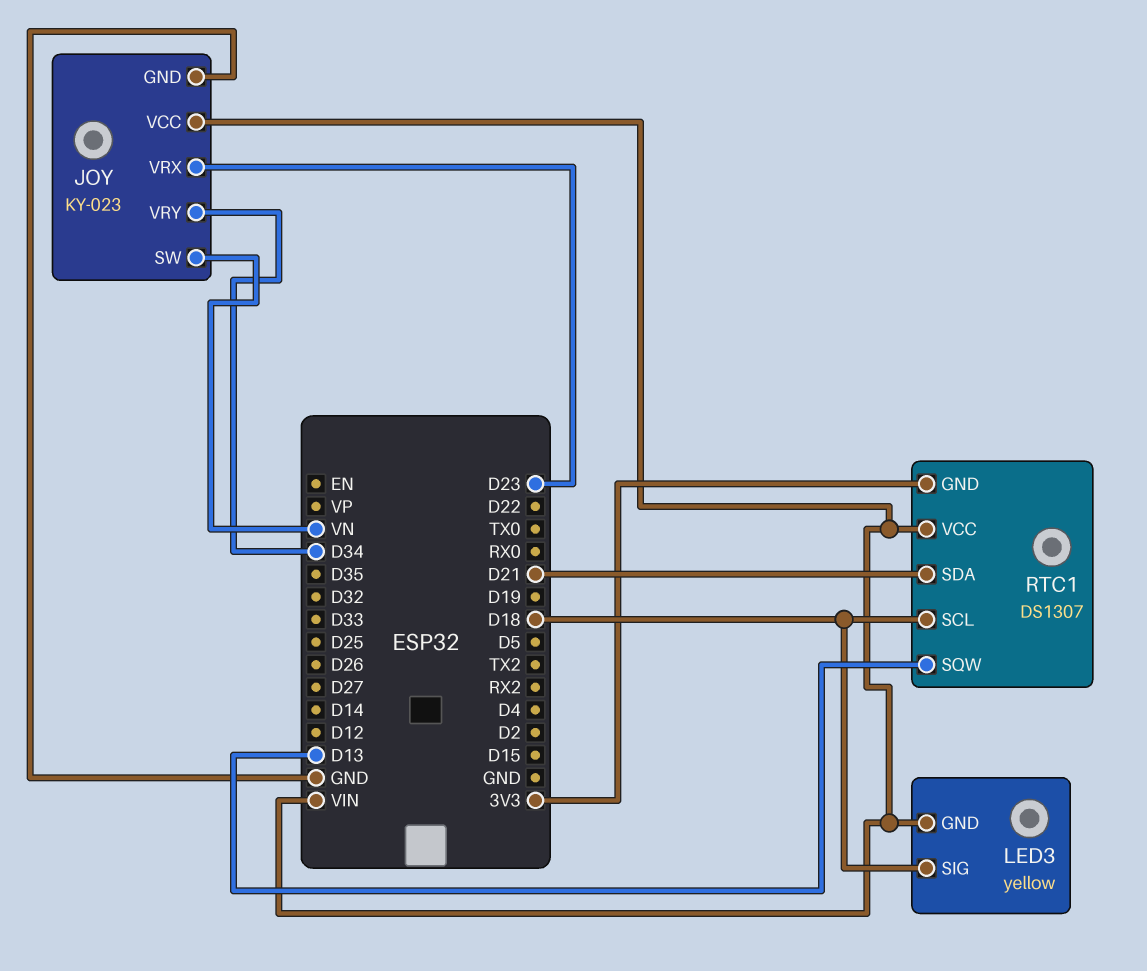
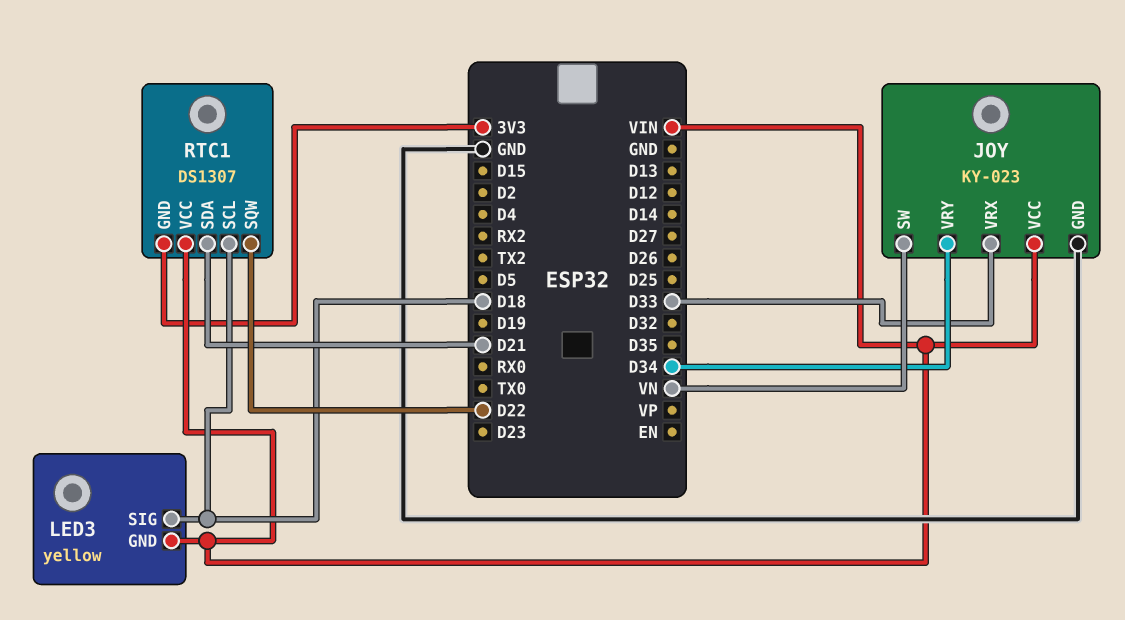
JOY pin VRX: D23 -> D33
RTC1 pin SQW: D13 -> D22

